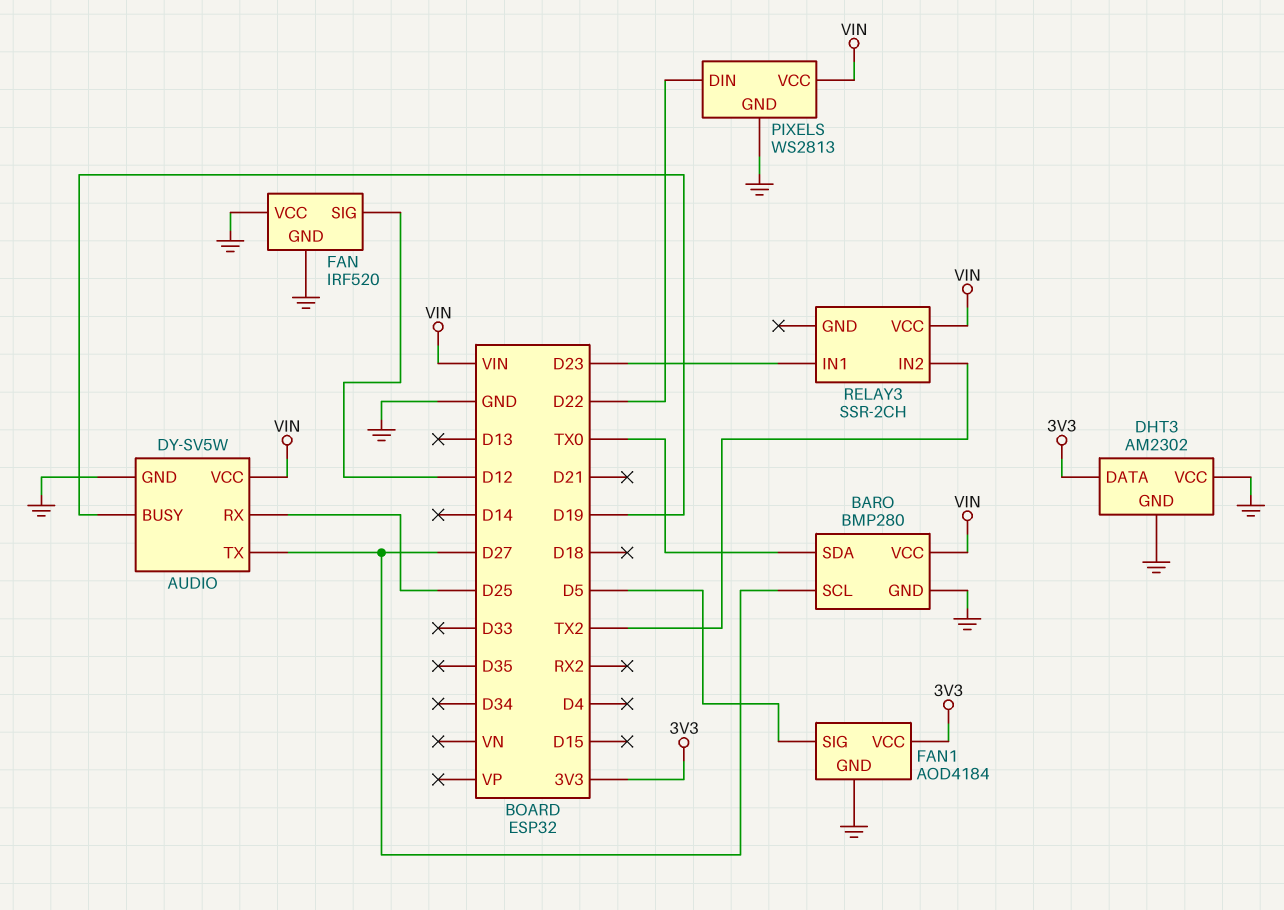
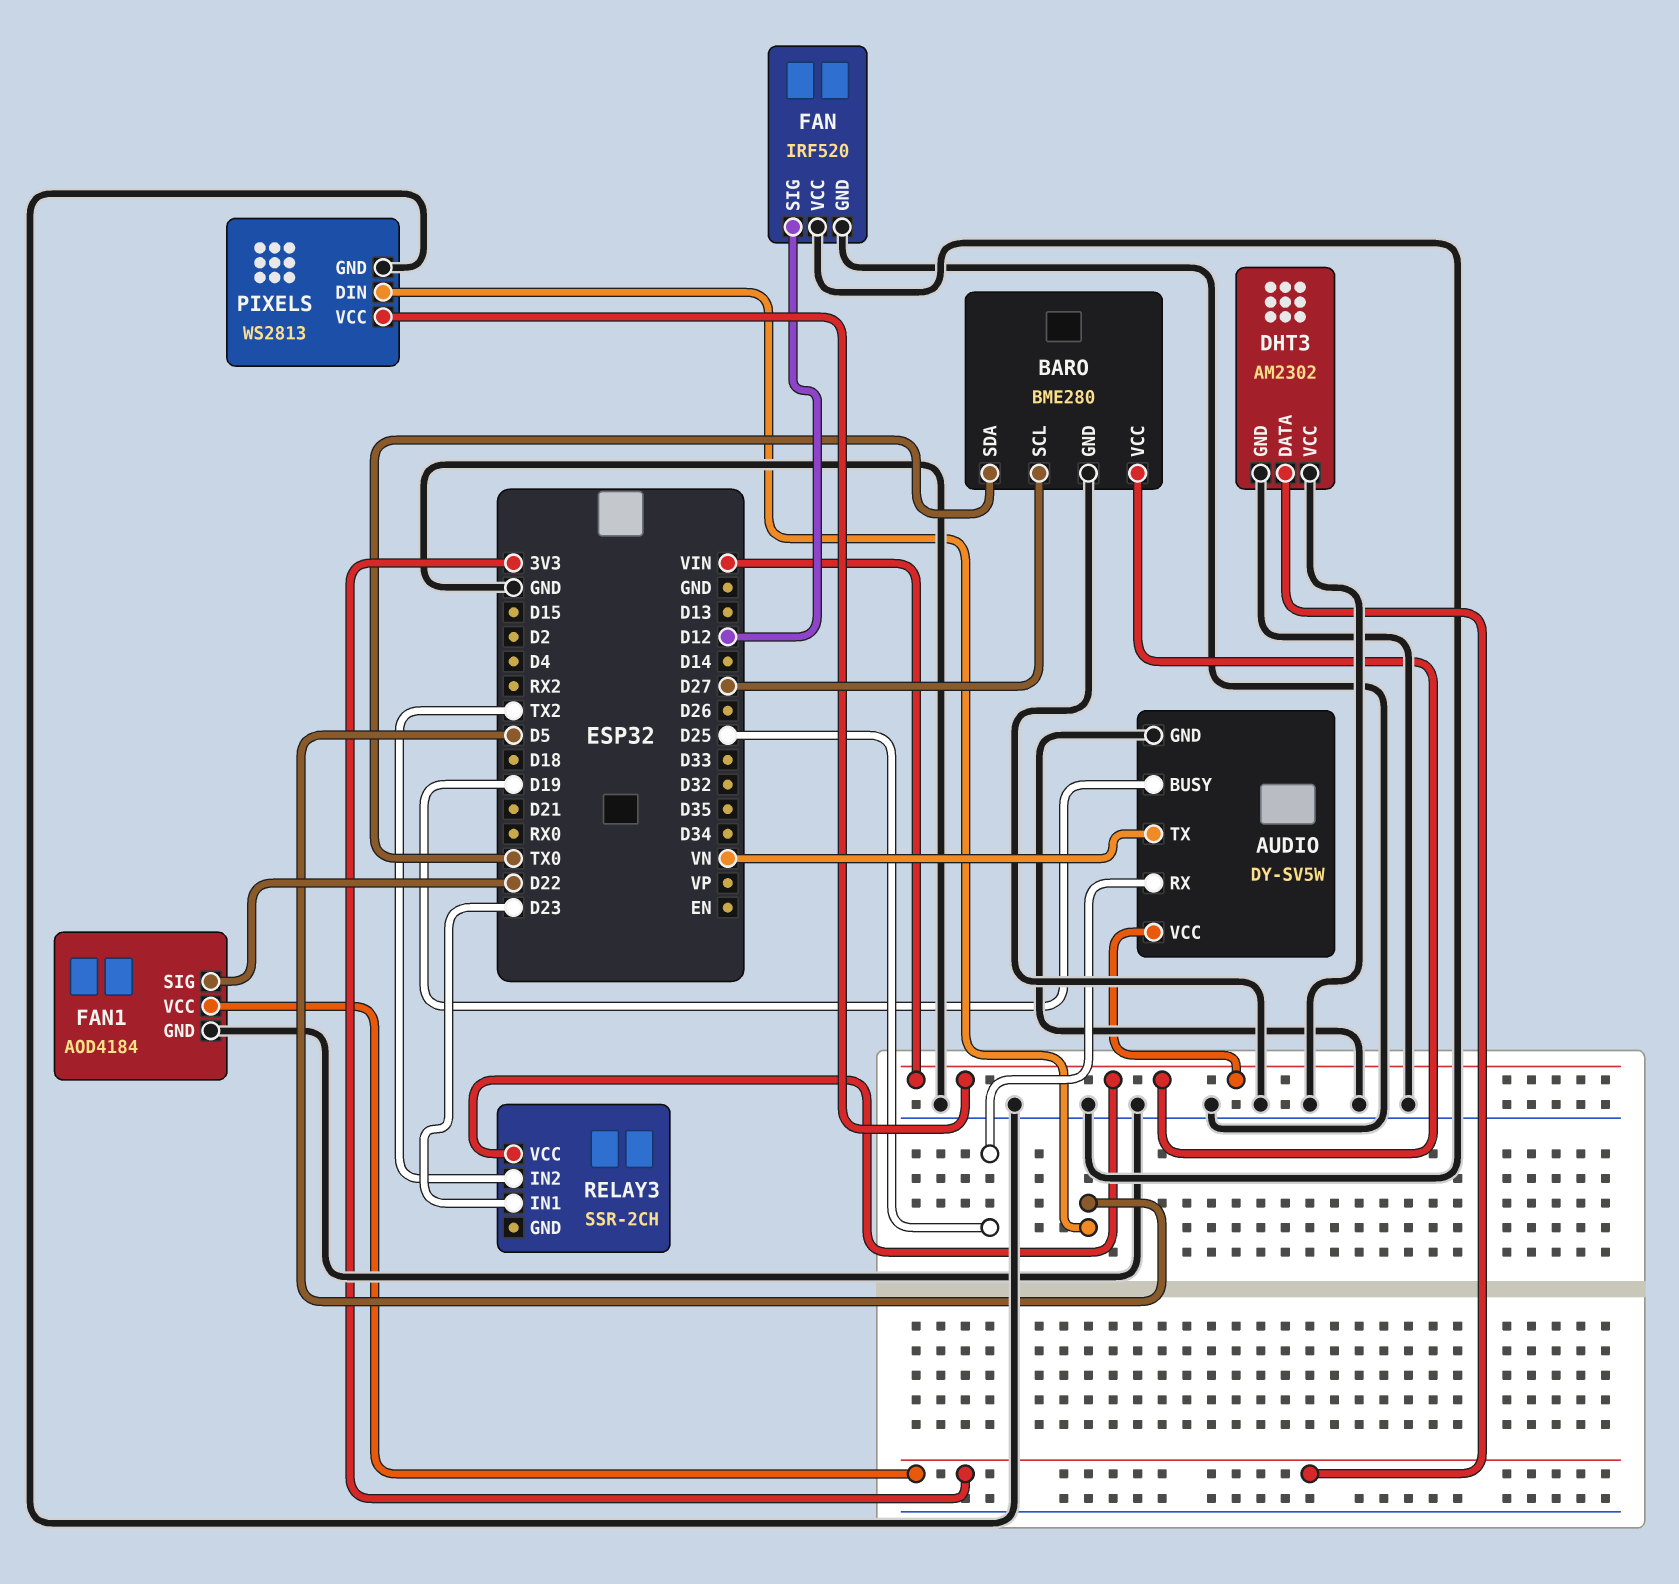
AUDIO pin TX: D27 -> VN
BARO: BMP280 -> BME280
FAN1 pin SIG: D5 -> D22
PIXELS pin DIN: D22 -> D5

